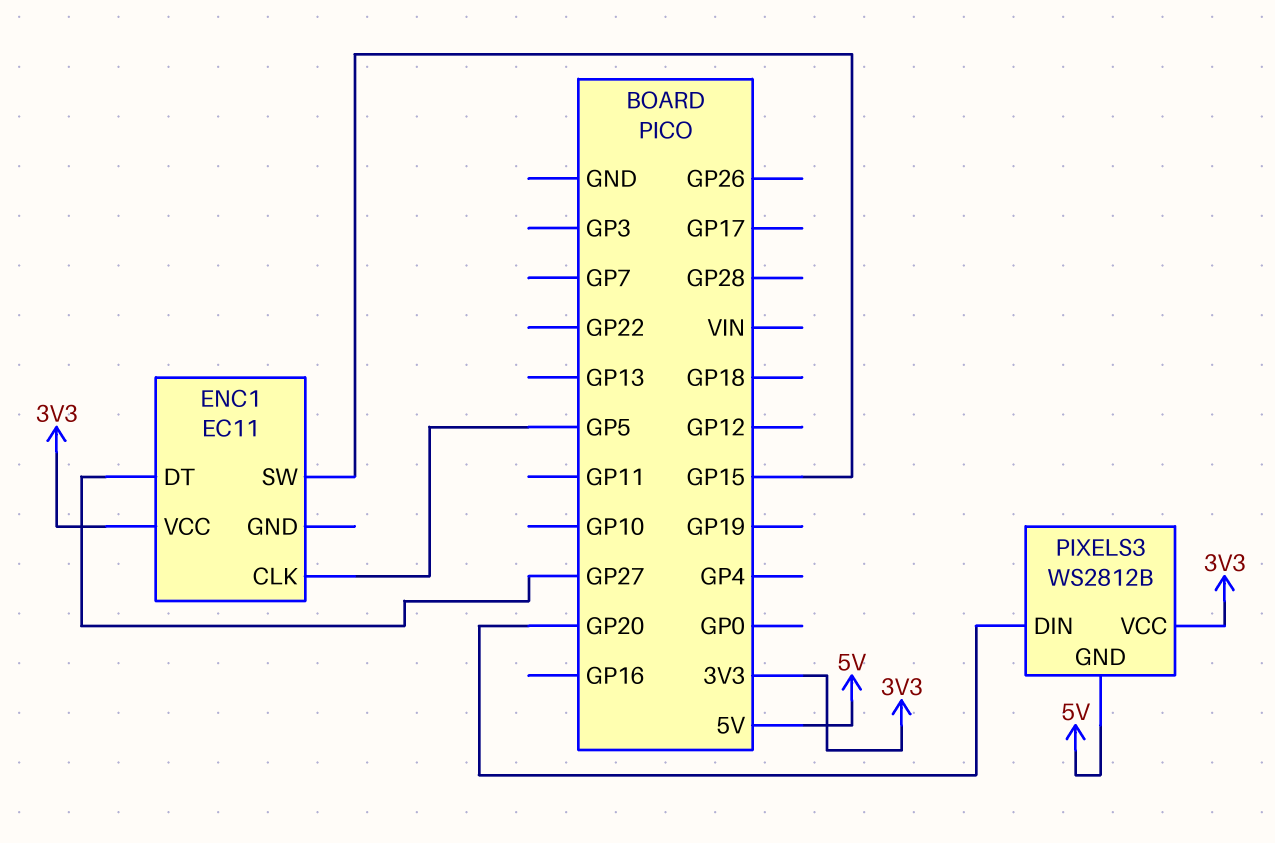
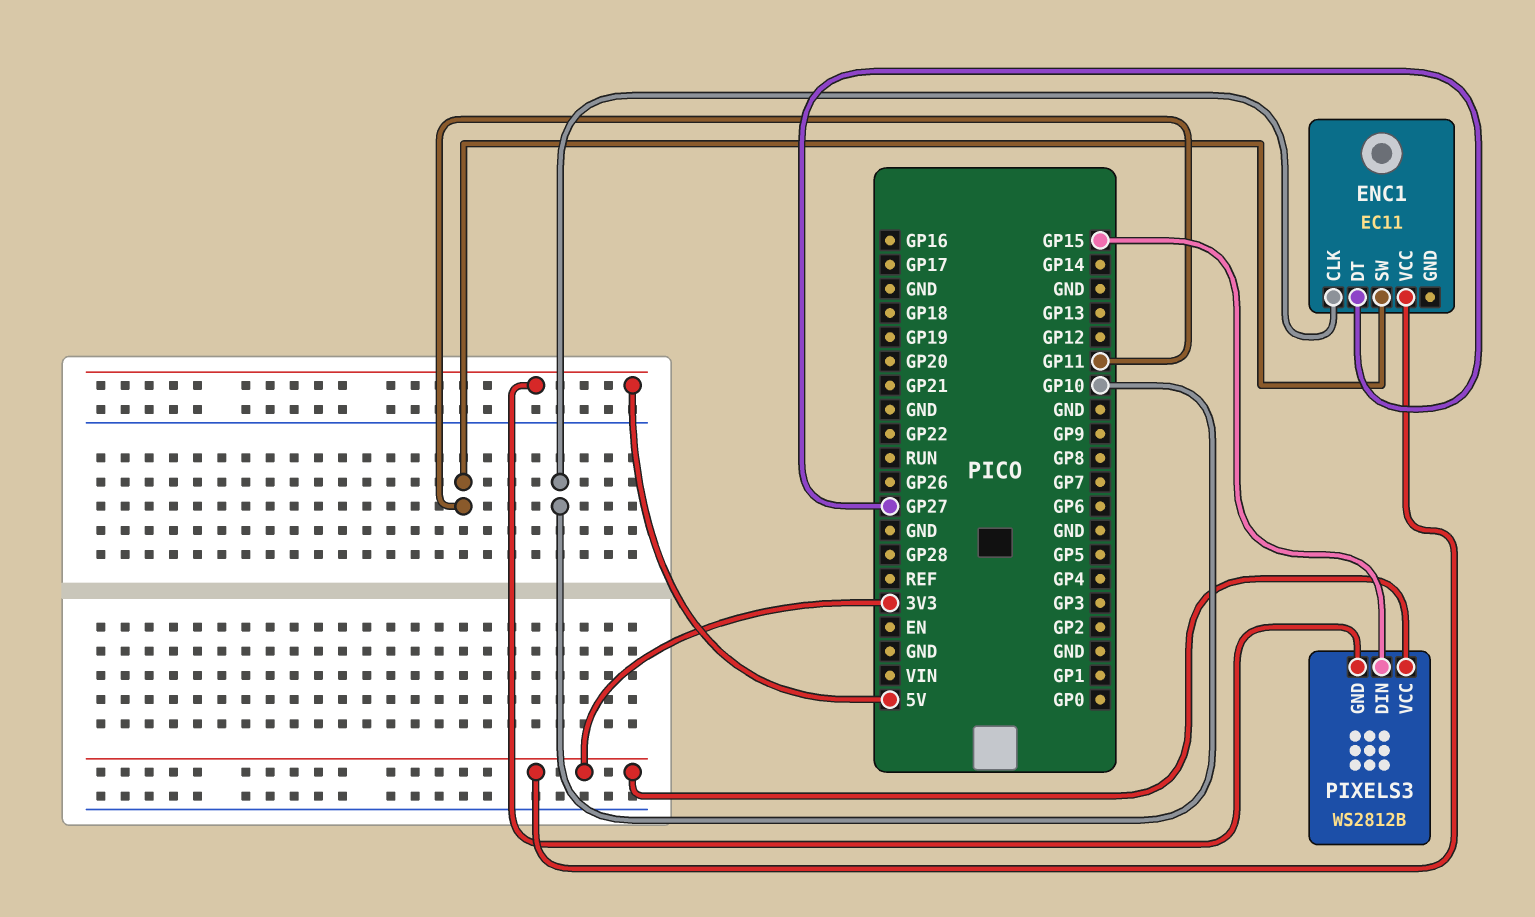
ENC1 pin CLK: GP5 -> GP10
ENC1 pin SW: GP15 -> GP11
PIXELS3 pin DIN: GP20 -> GP15

